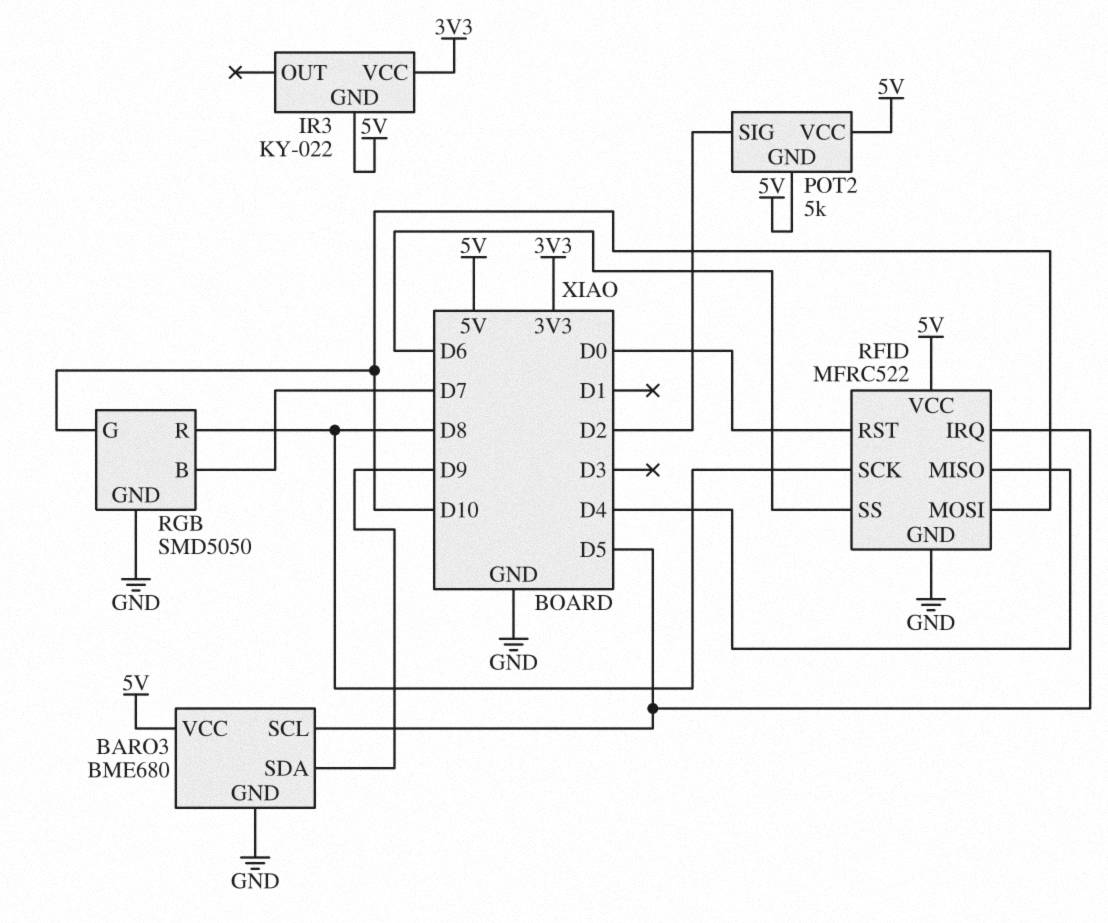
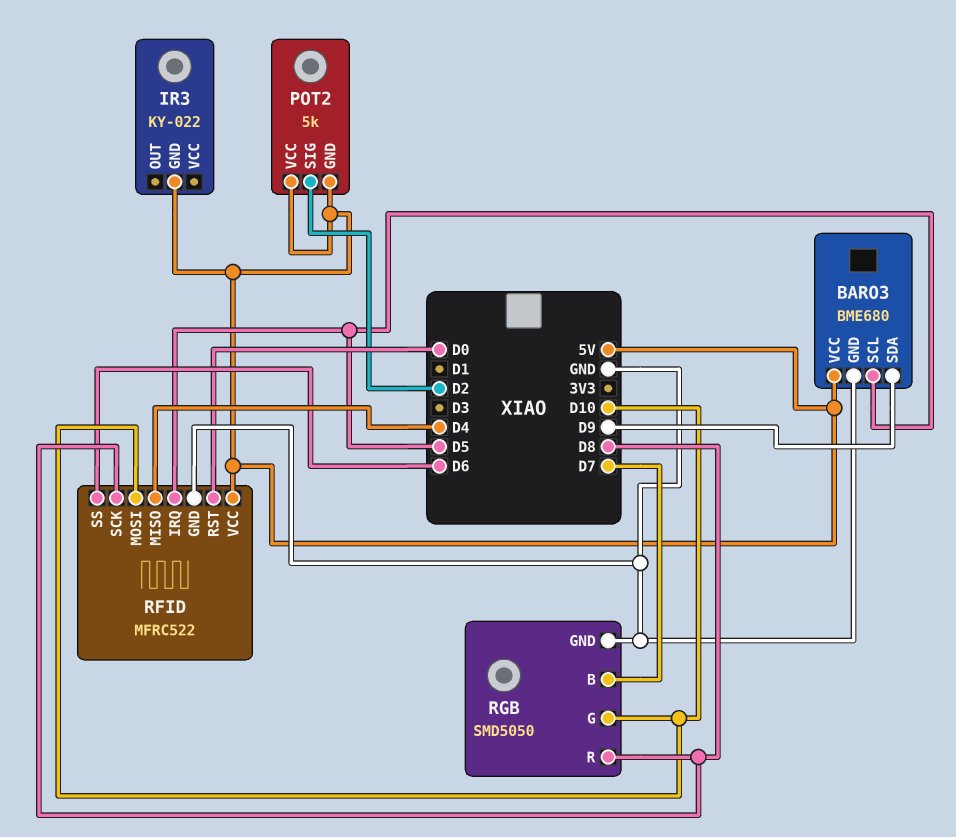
IR3 pin VCC: 3V3 -> none

